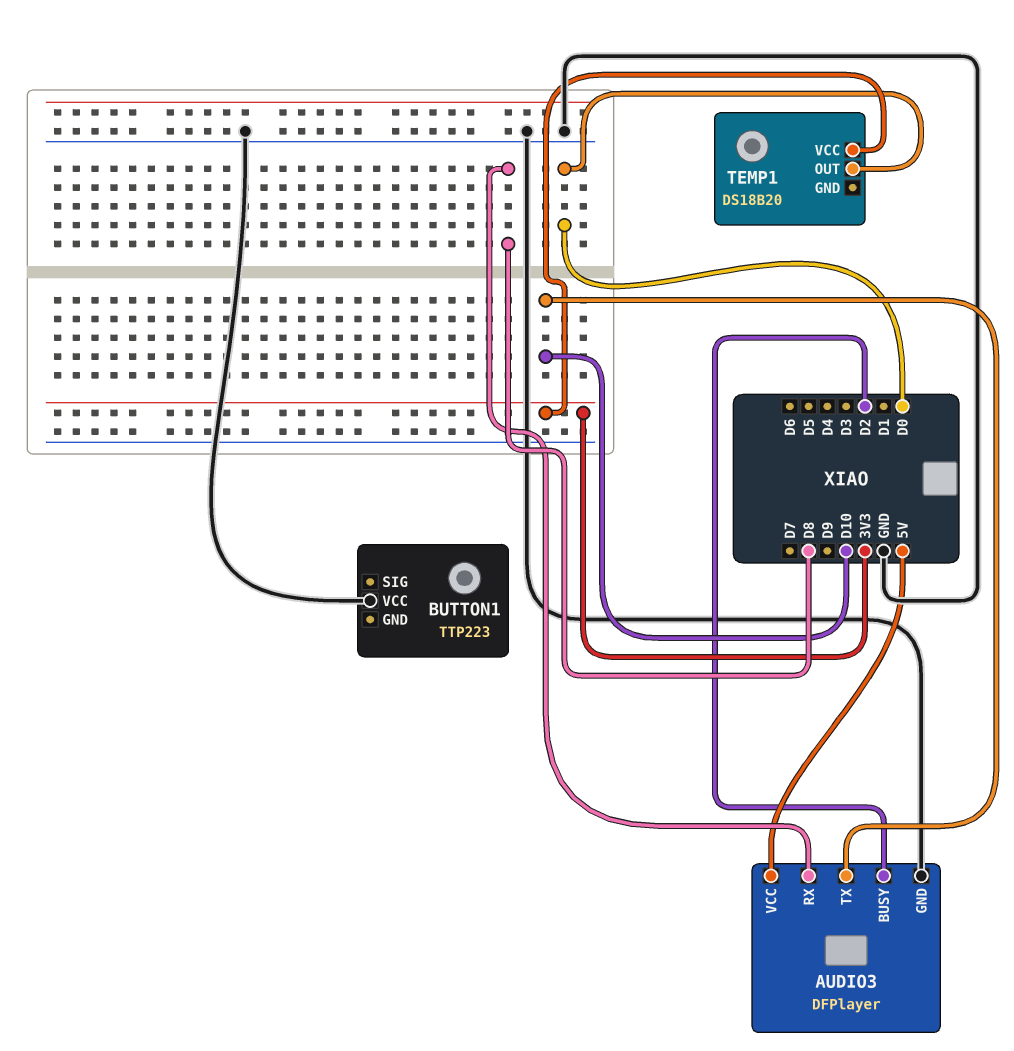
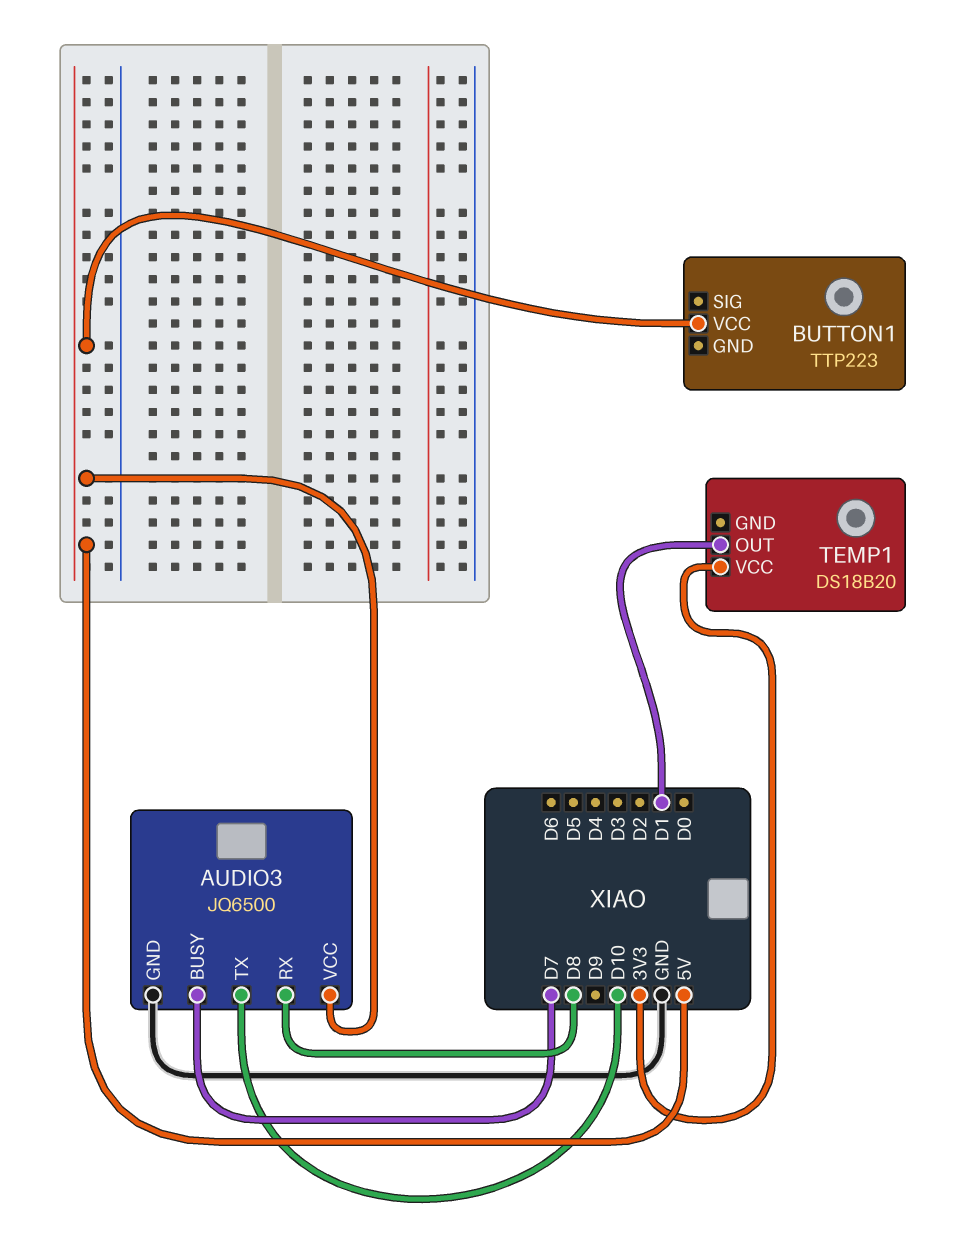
AUDIO3: DFPlayer -> JQ6500
AUDIO3 pin BUSY: D2 -> D7
BUTTON1 pin VCC: GND -> 5V
TEMP1 pin OUT: D0 -> D1

